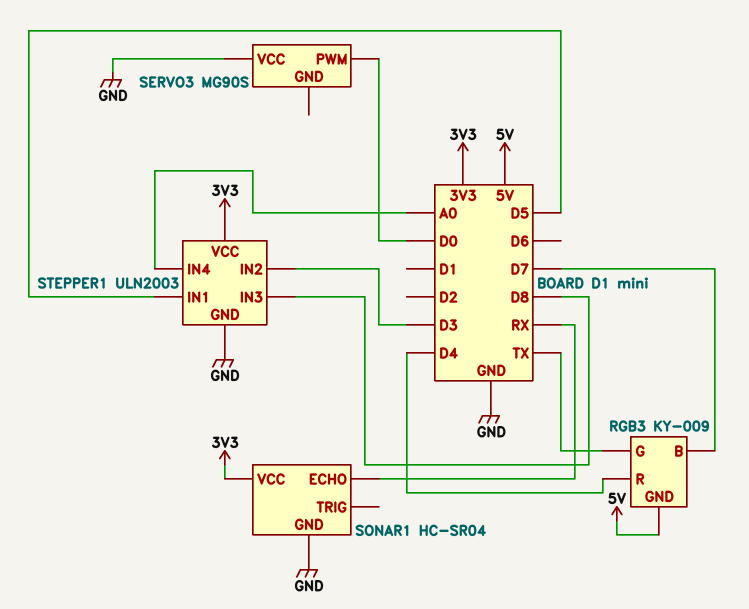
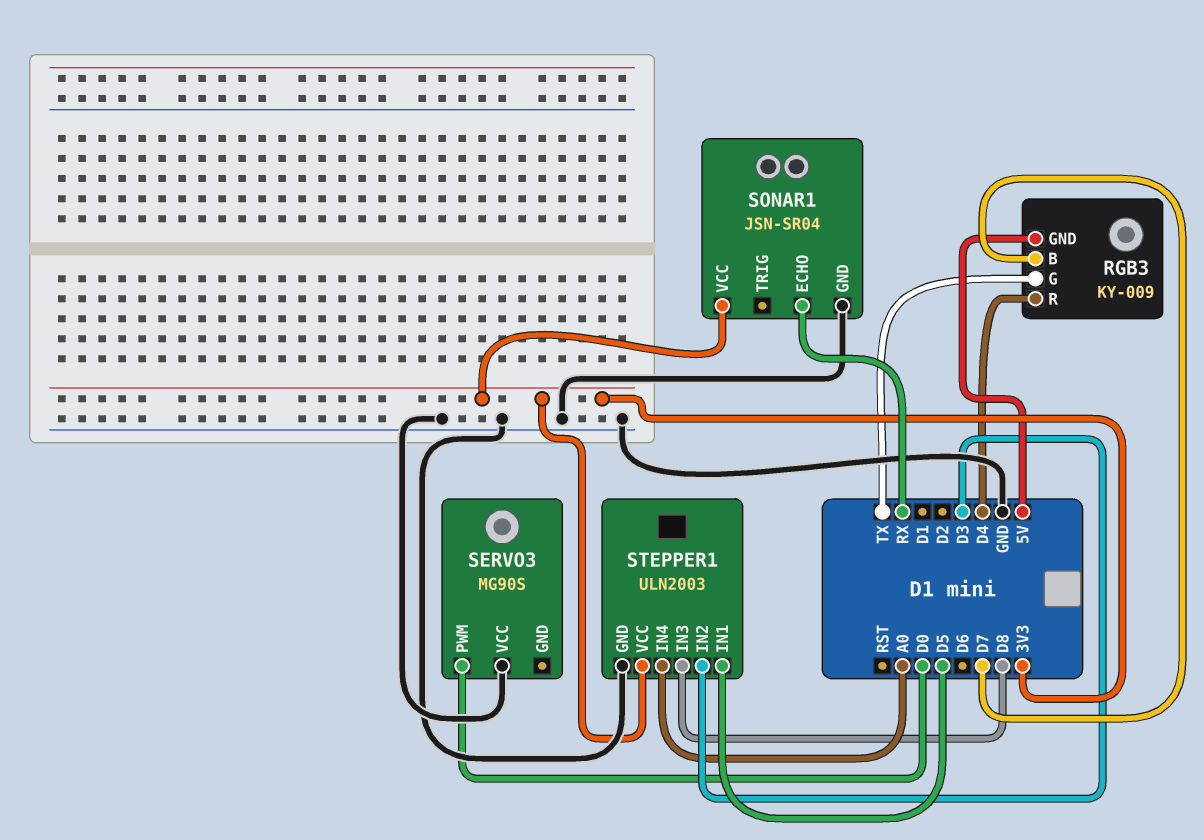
SONAR1: HC-SR04 -> JSN-SR04

